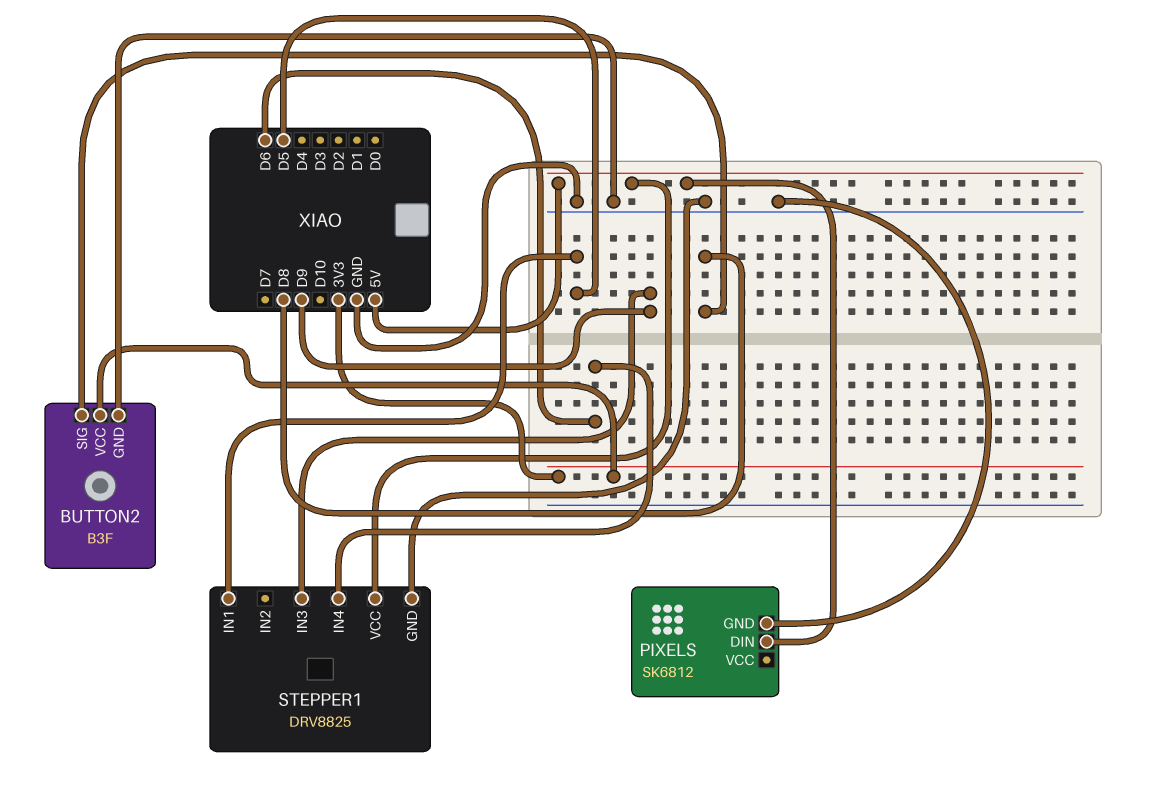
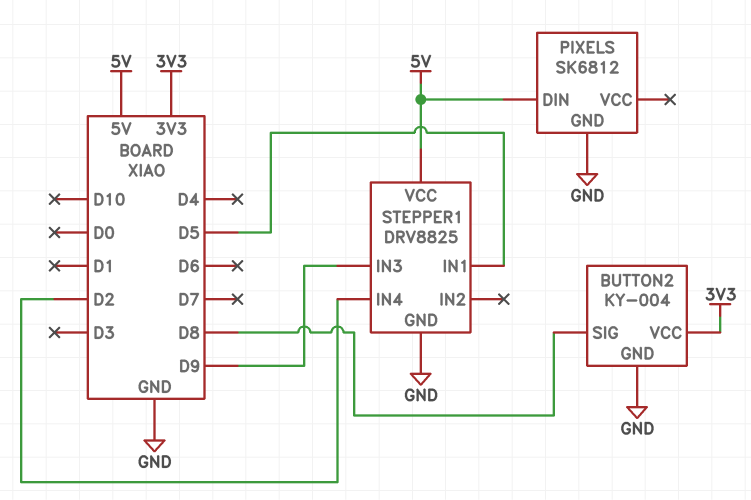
BUTTON2: B3F -> KY-004
STEPPER1 pin IN4: D6 -> D2

